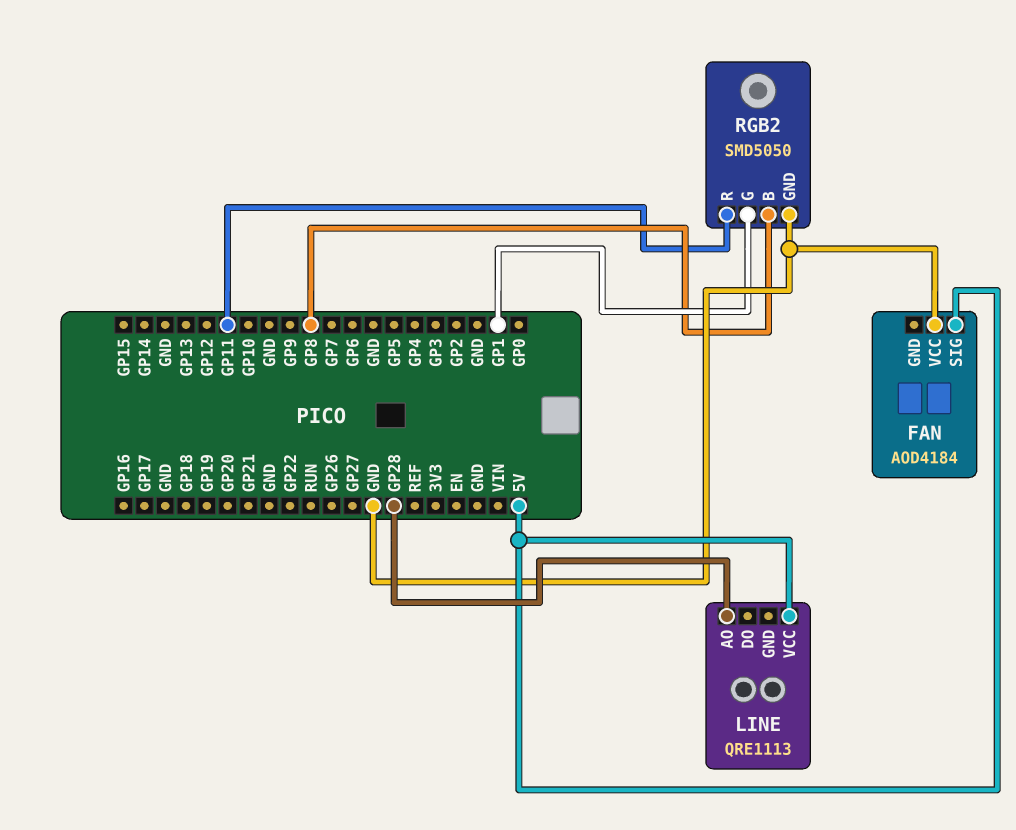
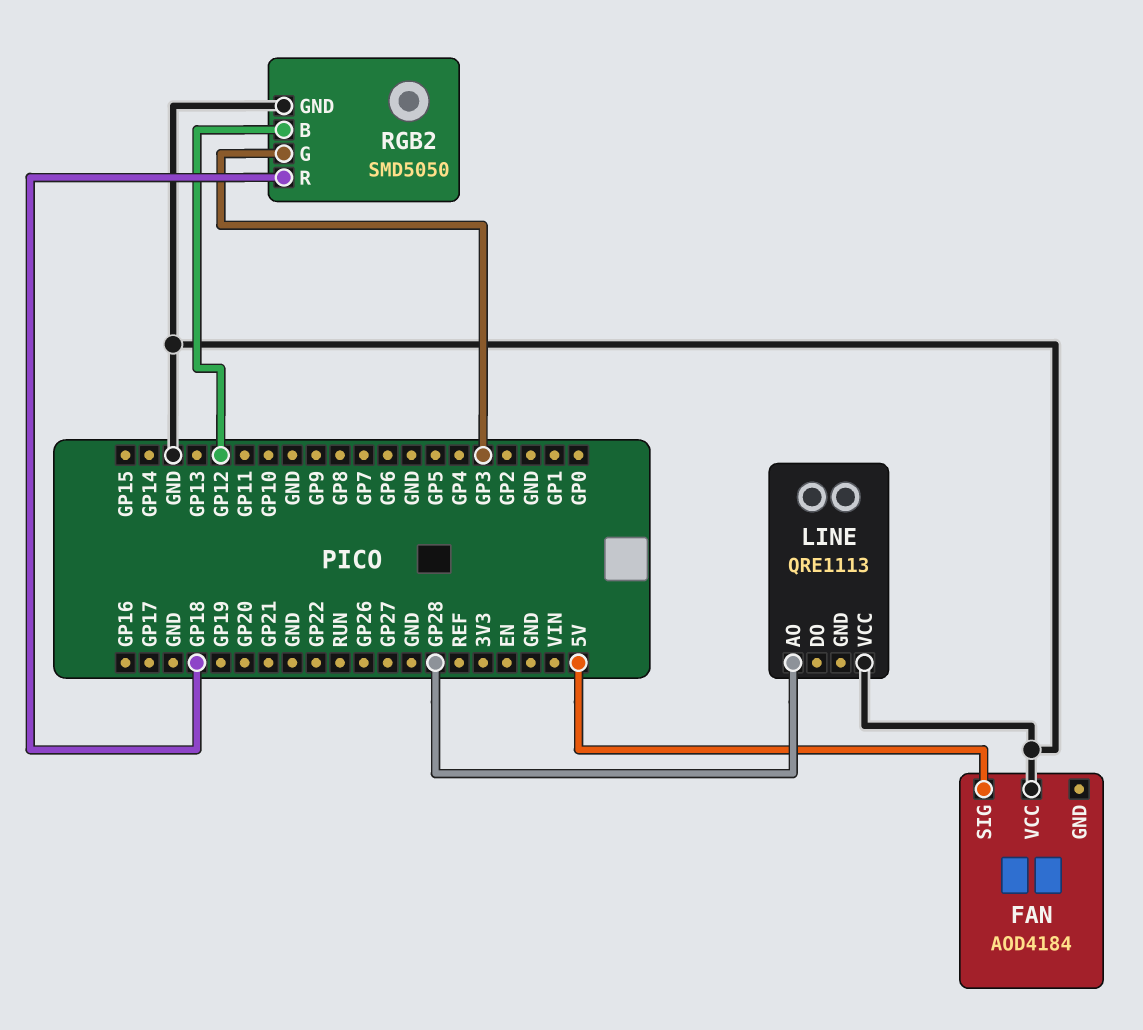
LINE pin VCC: 5V -> GND
RGB2 pin B: GP8 -> GP12
RGB2 pin G: GP1 -> GP3
RGB2 pin R: GP11 -> GP18

